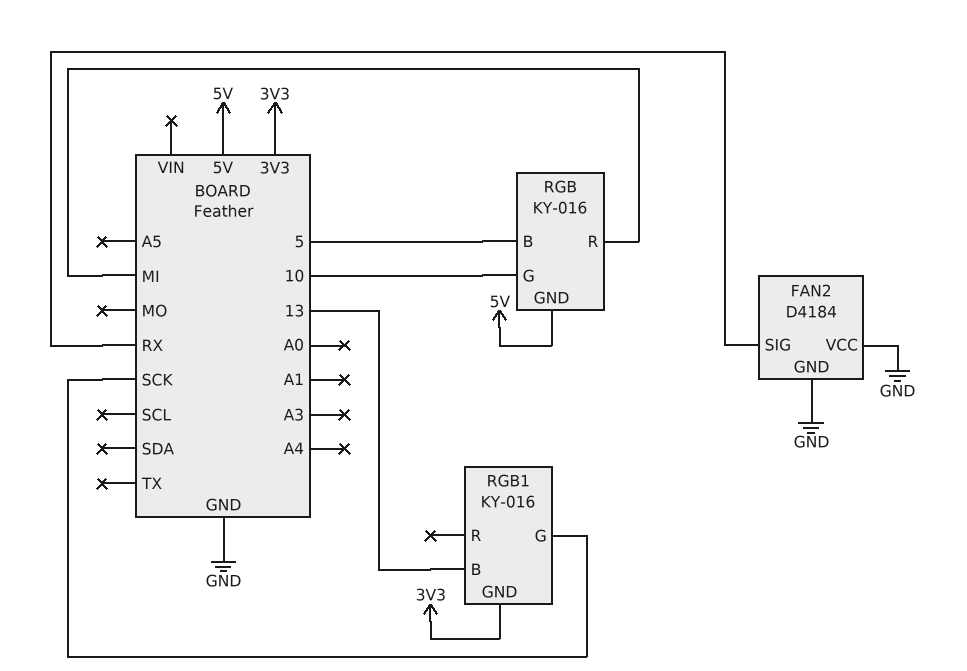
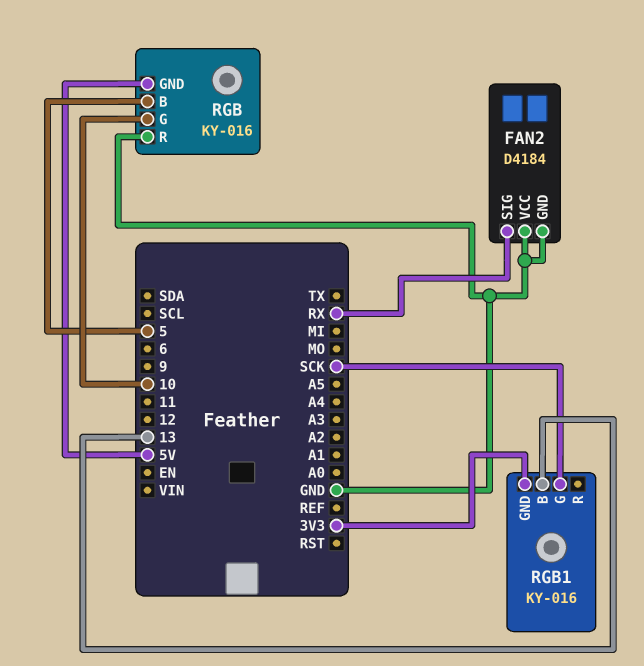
RGB pin R: MI -> GND

